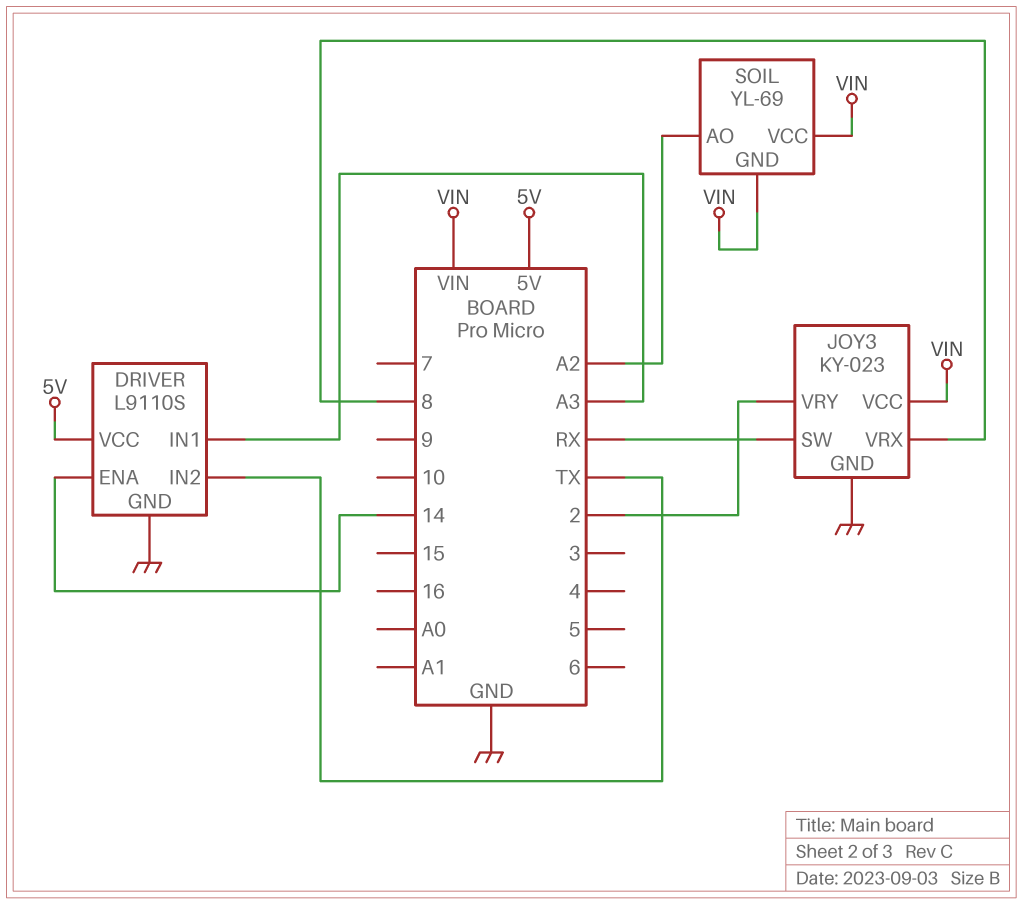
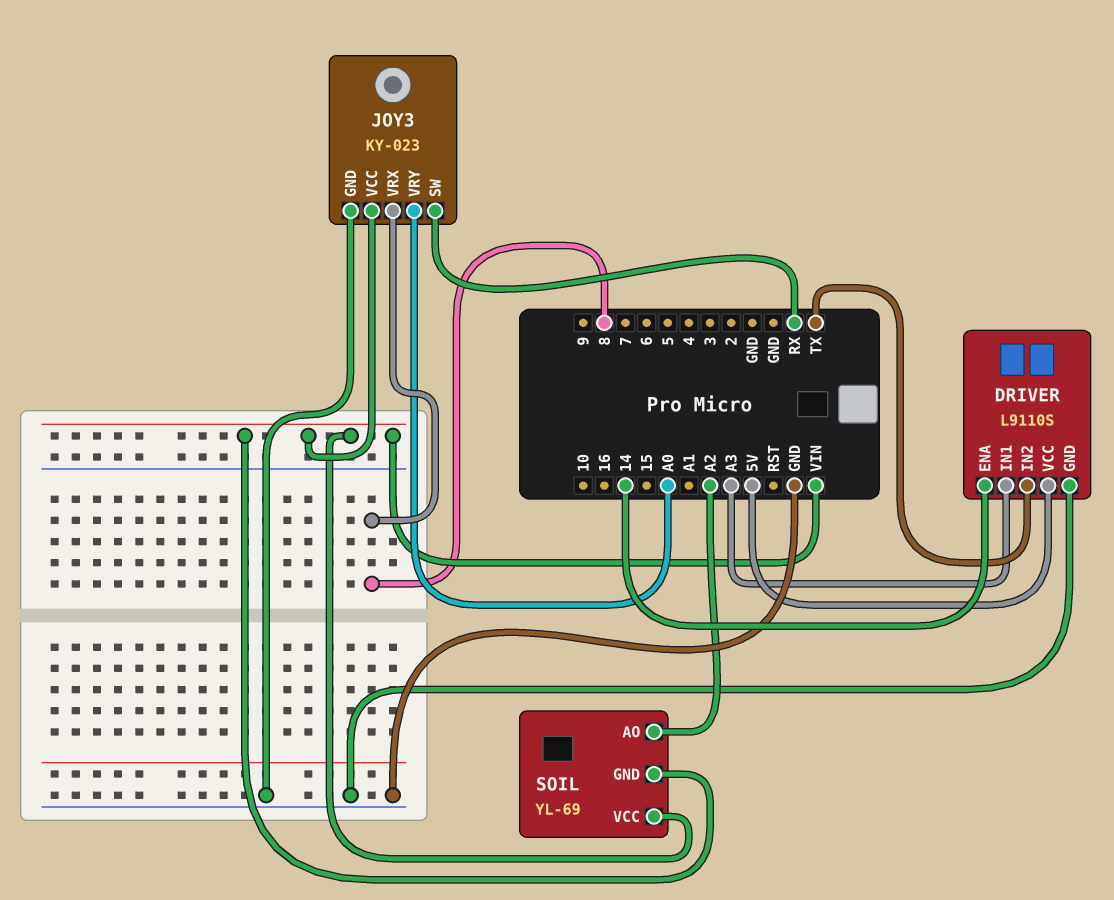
JOY3 pin VRY: 2 -> A0

